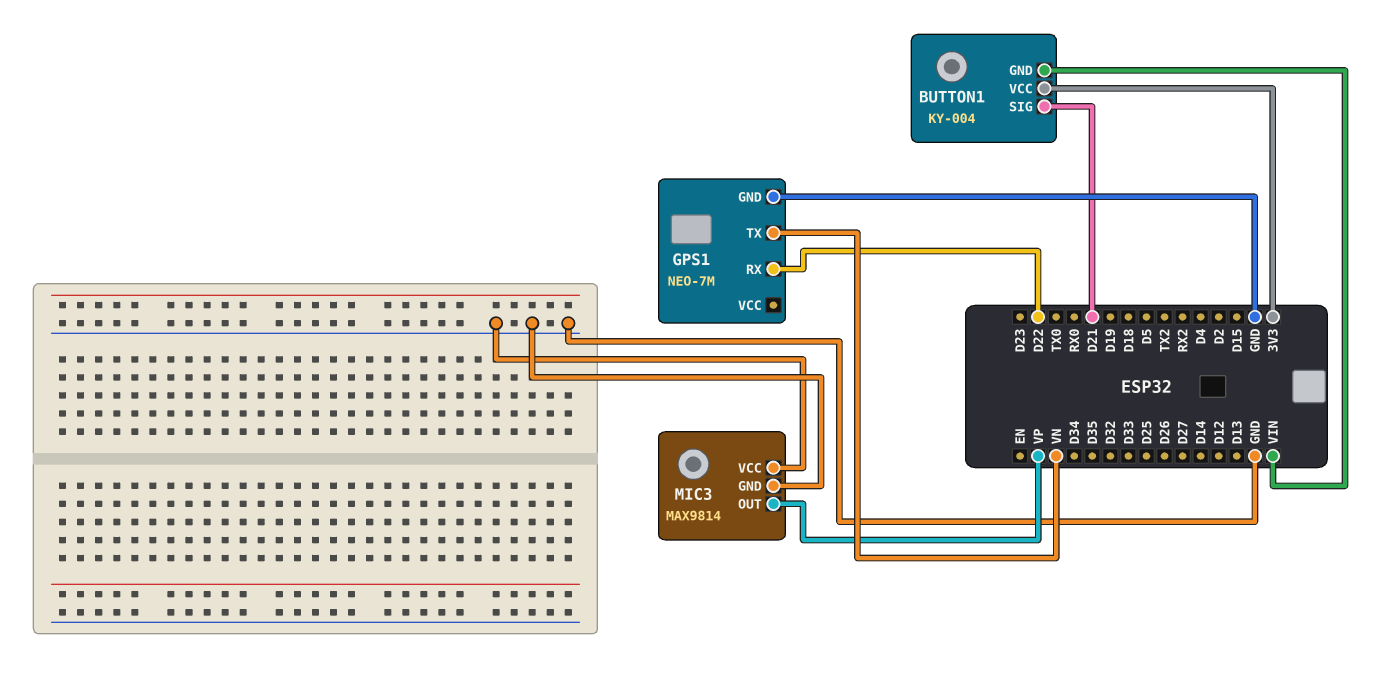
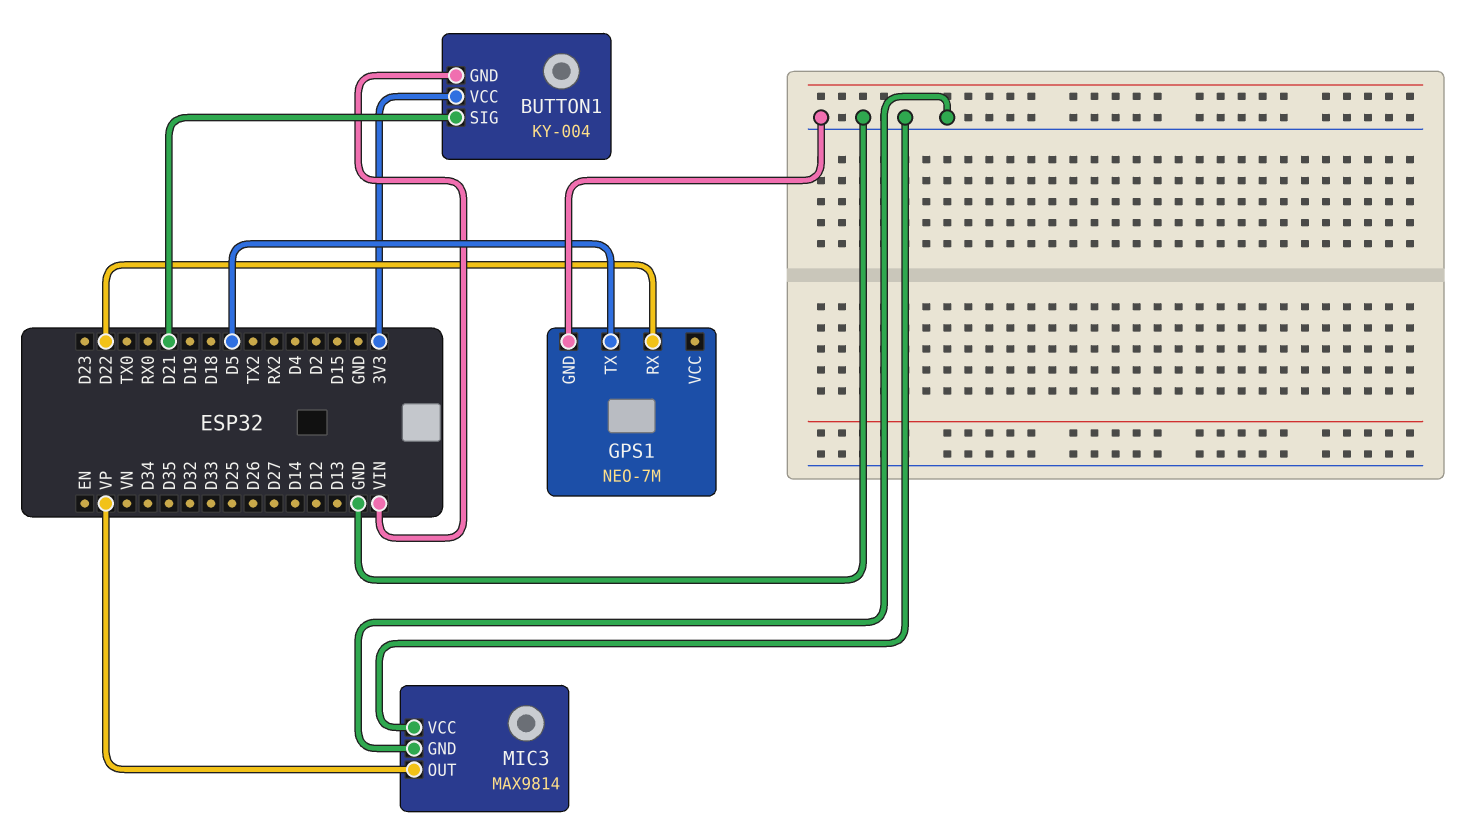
GPS1 pin TX: VN -> D5

